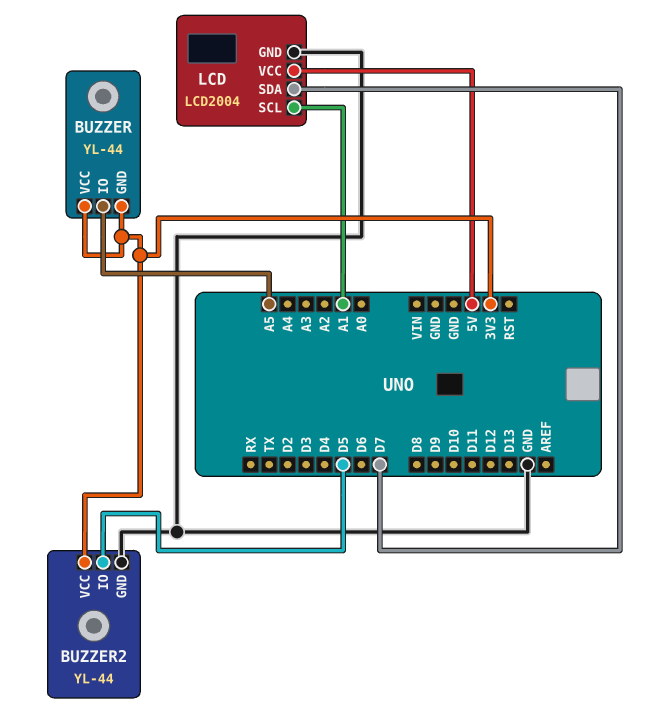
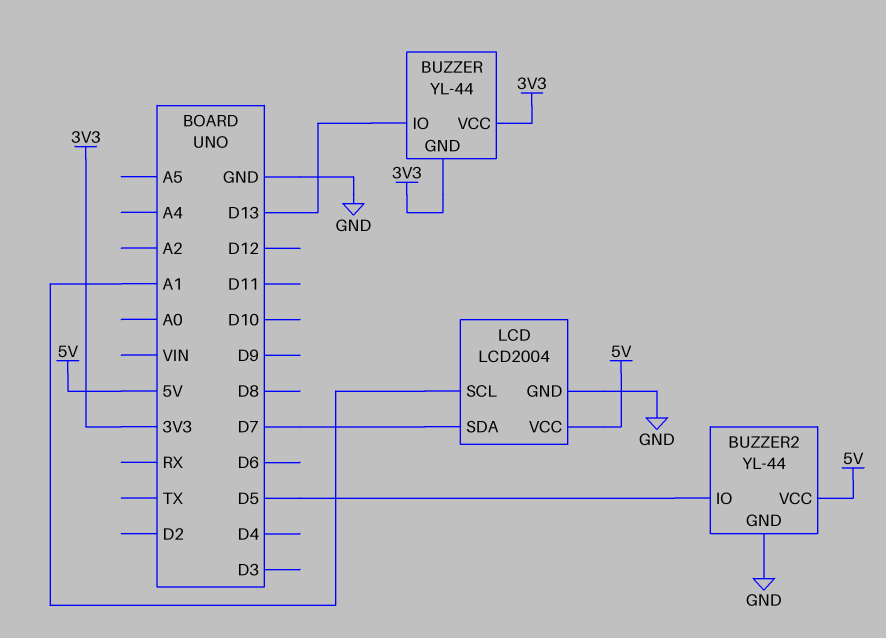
BUZZER pin IO: A5 -> D13
BUZZER2 pin VCC: 3V3 -> 5V

